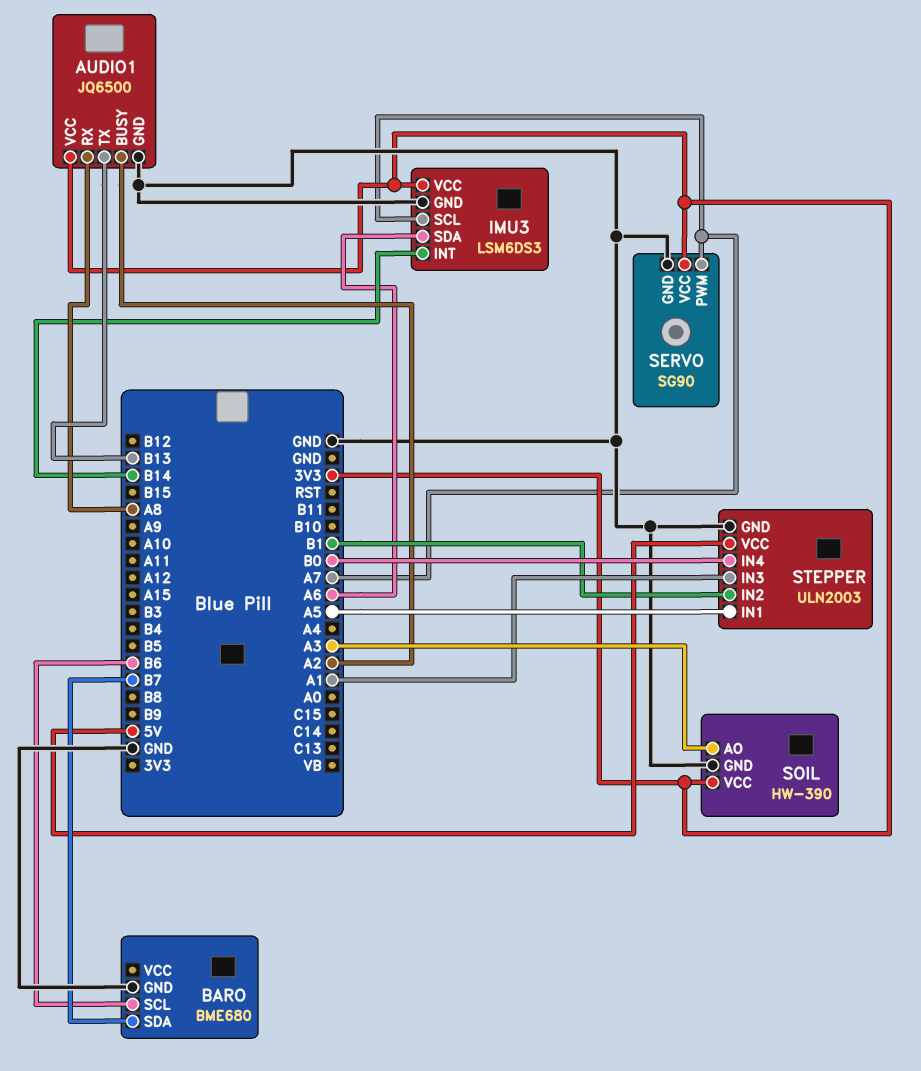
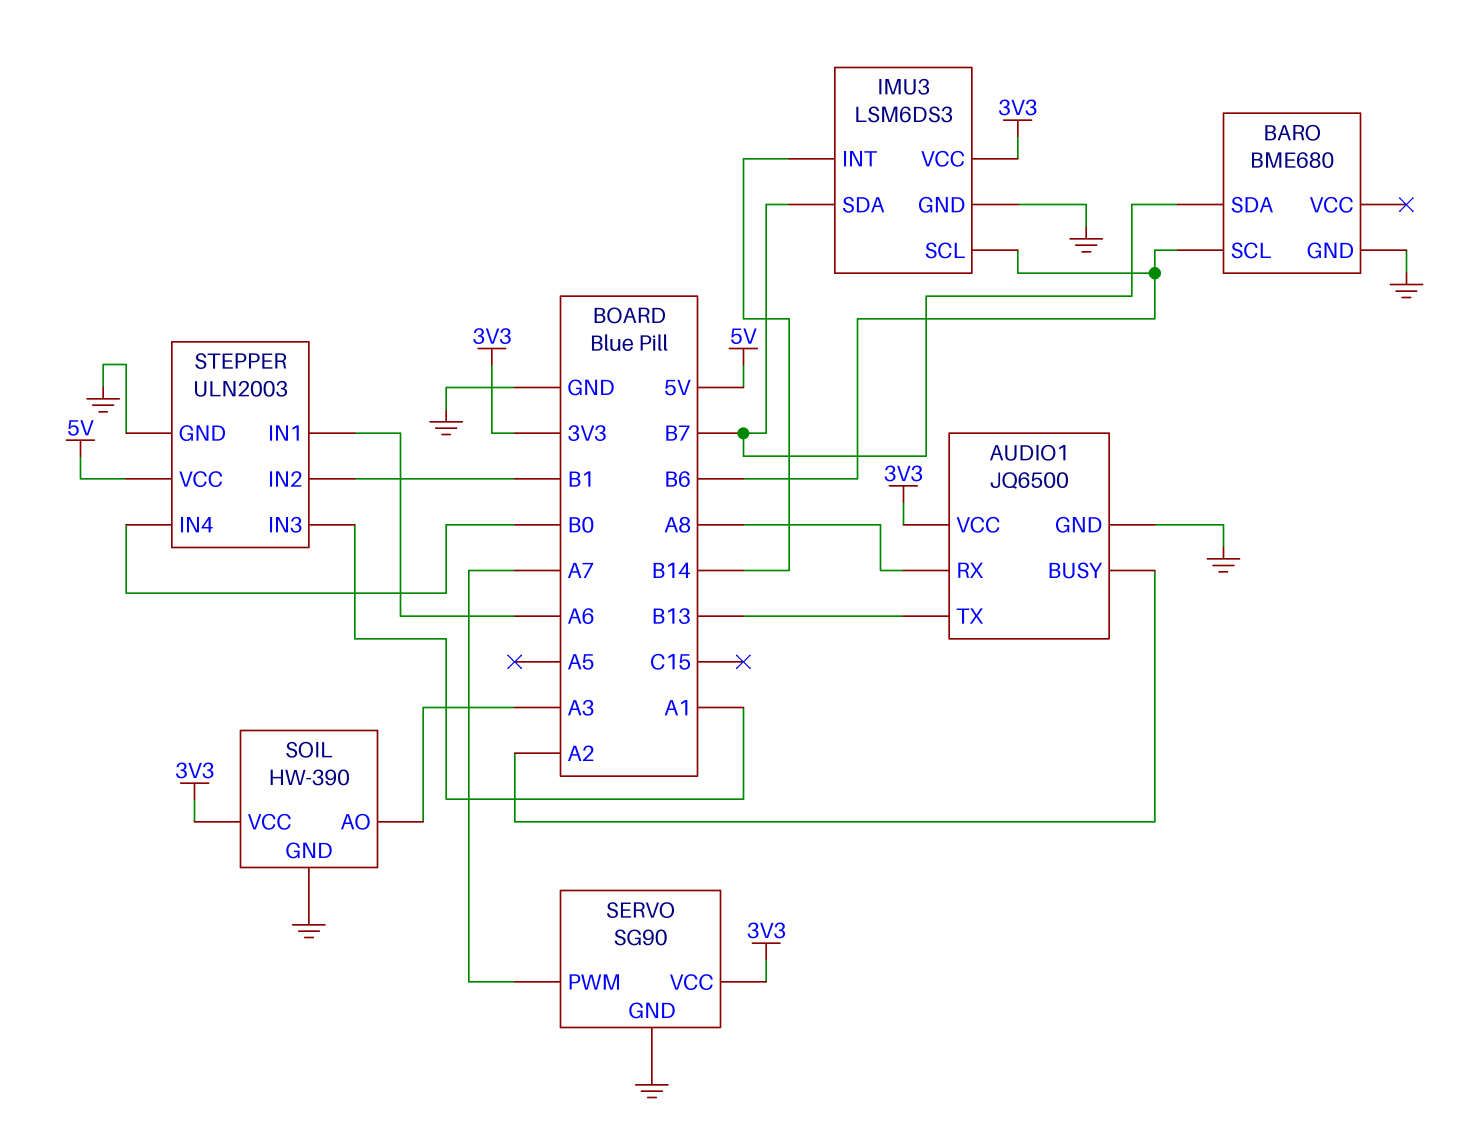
IMU3 pin SCL: A7 -> B6
IMU3 pin SDA: A6 -> B7
STEPPER pin IN1: A5 -> A6

